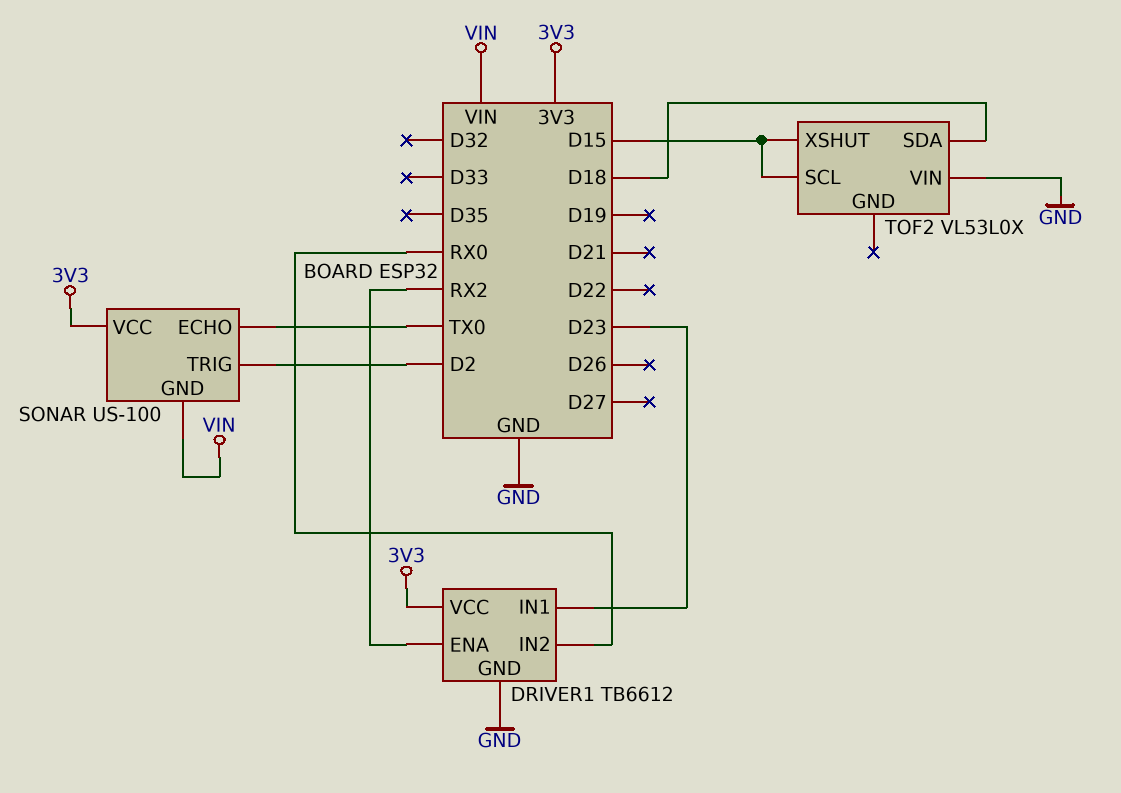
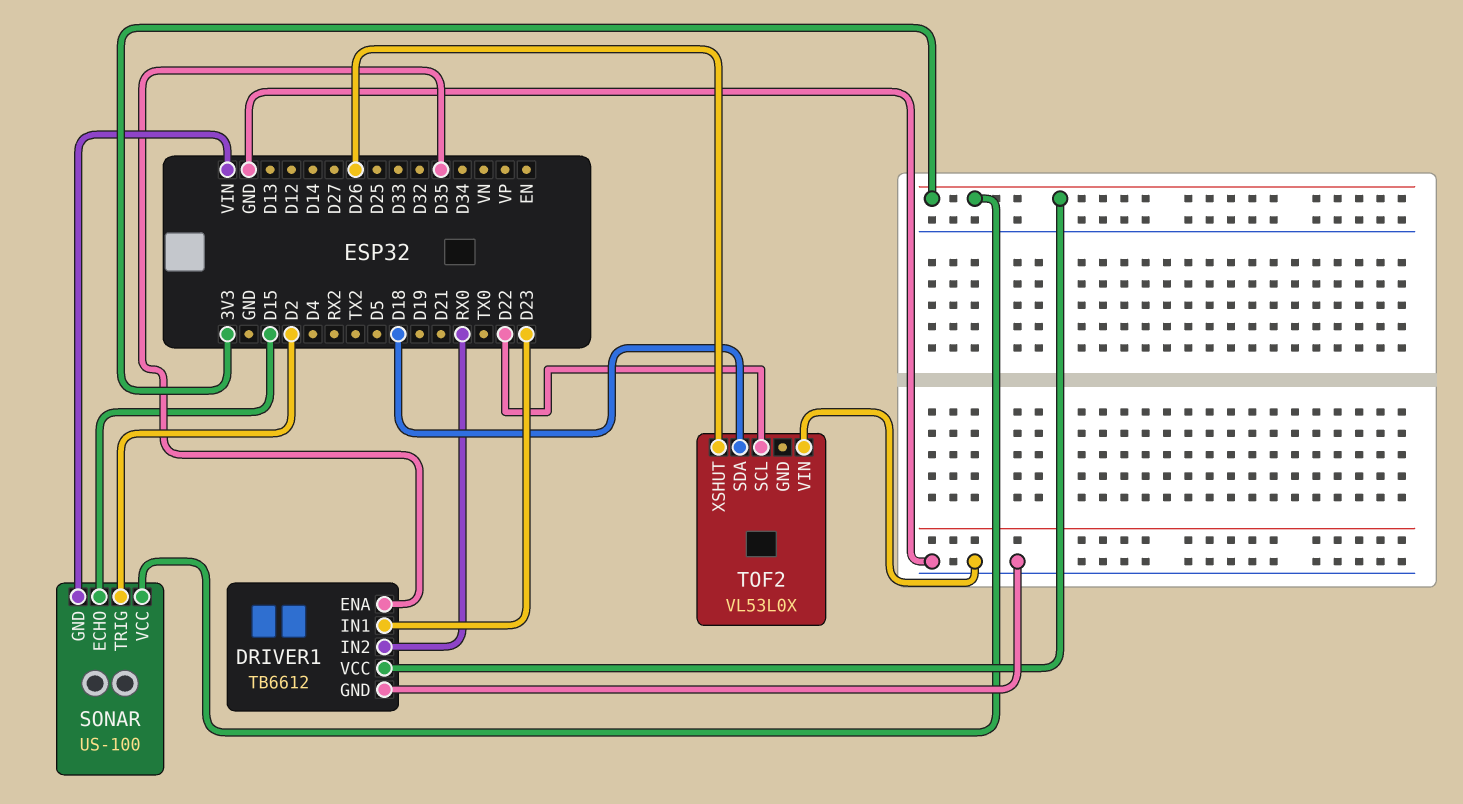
DRIVER1 pin ENA: RX2 -> D35
SONAR pin ECHO: TX0 -> D15
TOF2 pin SCL: D15 -> D22
TOF2 pin XSHUT: D15 -> D26

